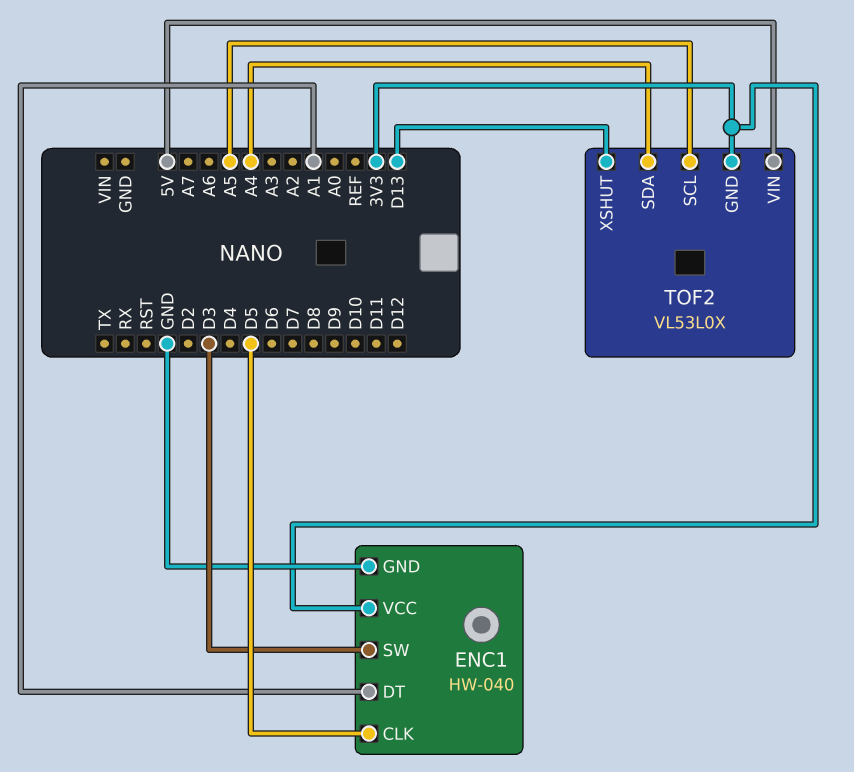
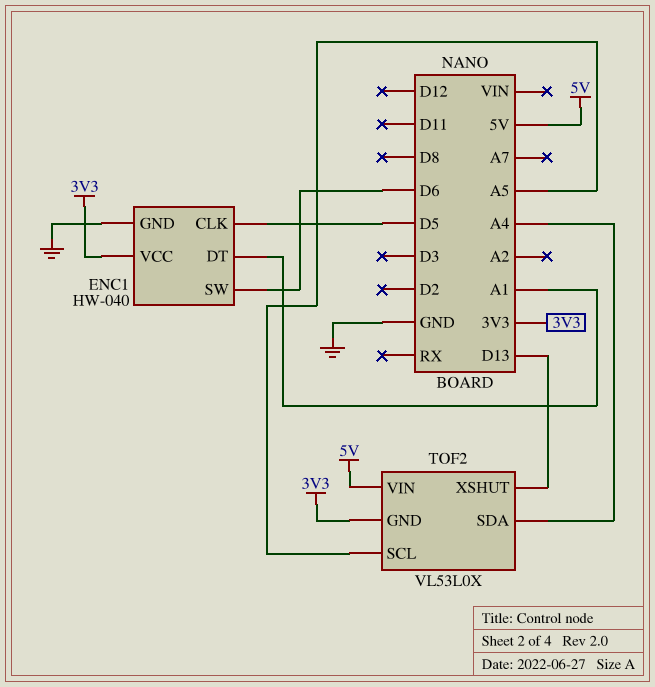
ENC1 pin SW: D3 -> D6

